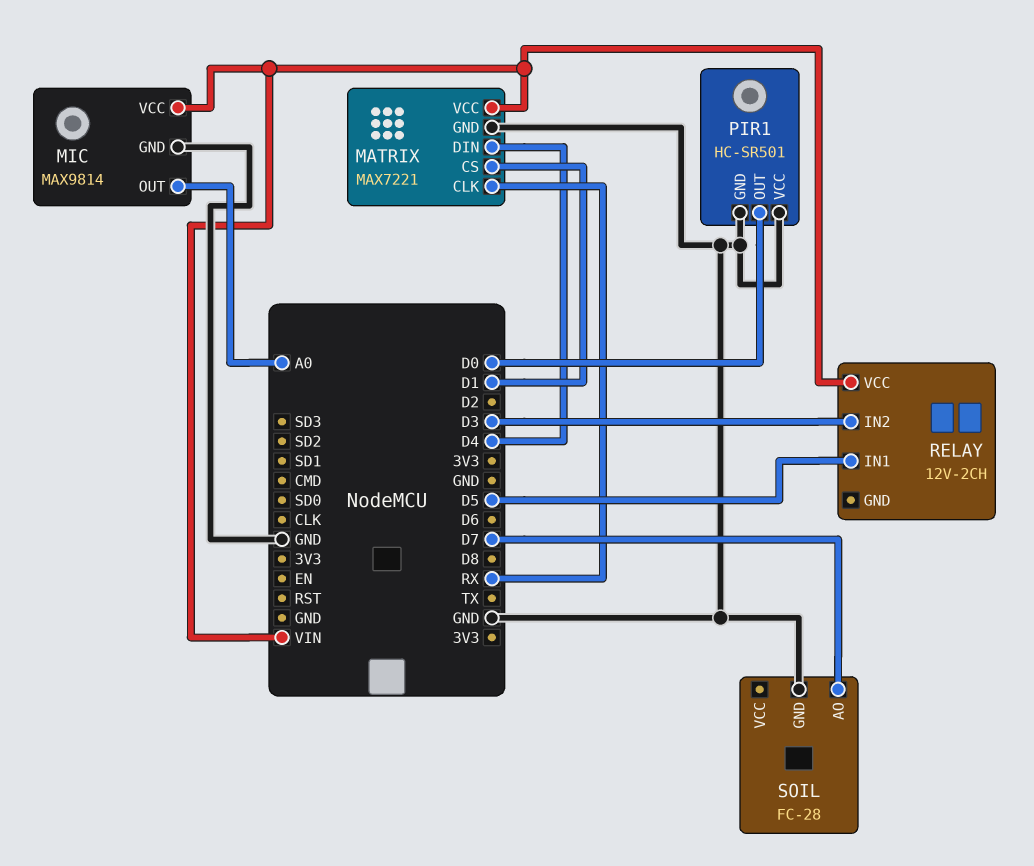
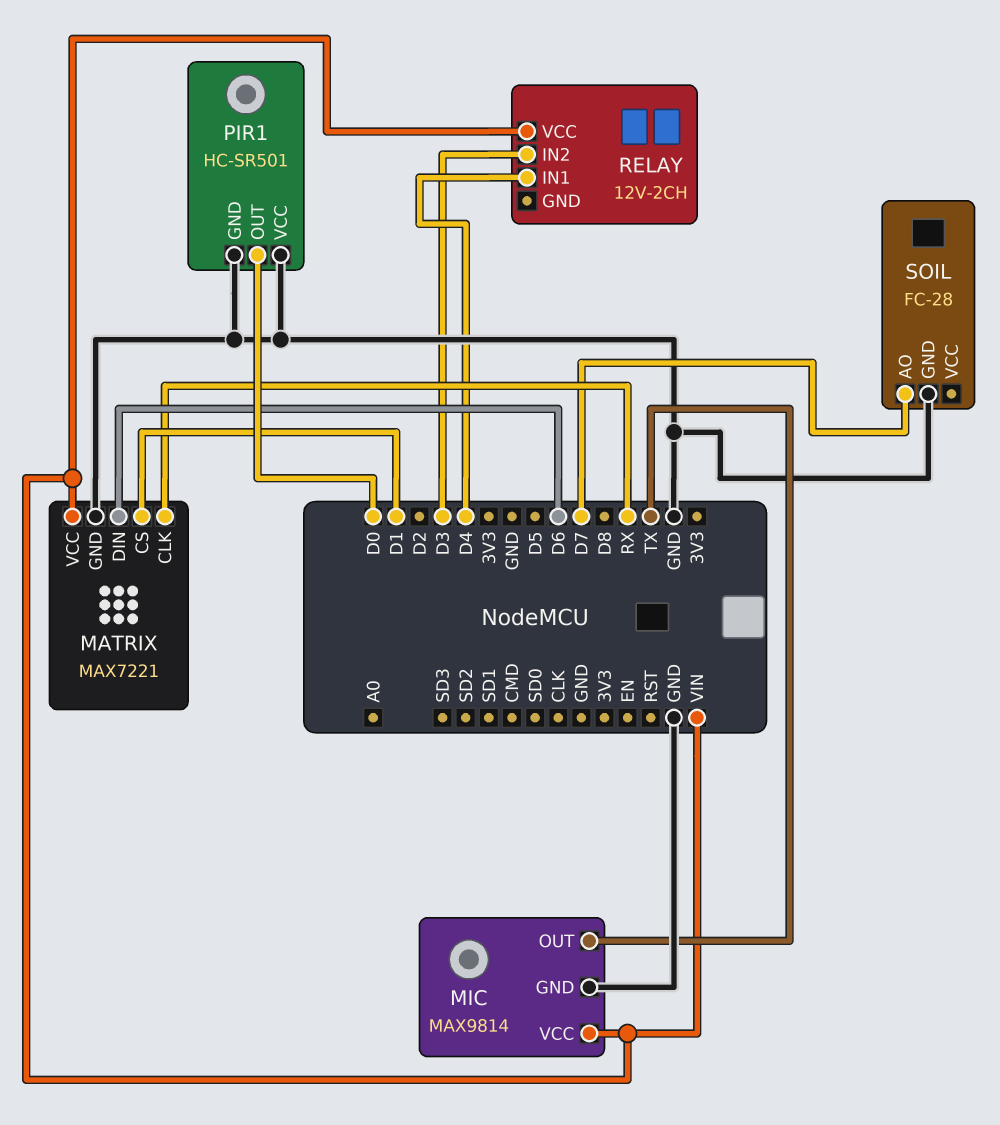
MATRIX pin DIN: D4 -> D6
MIC pin OUT: A0 -> TX
RELAY pin IN1: D5 -> D4

